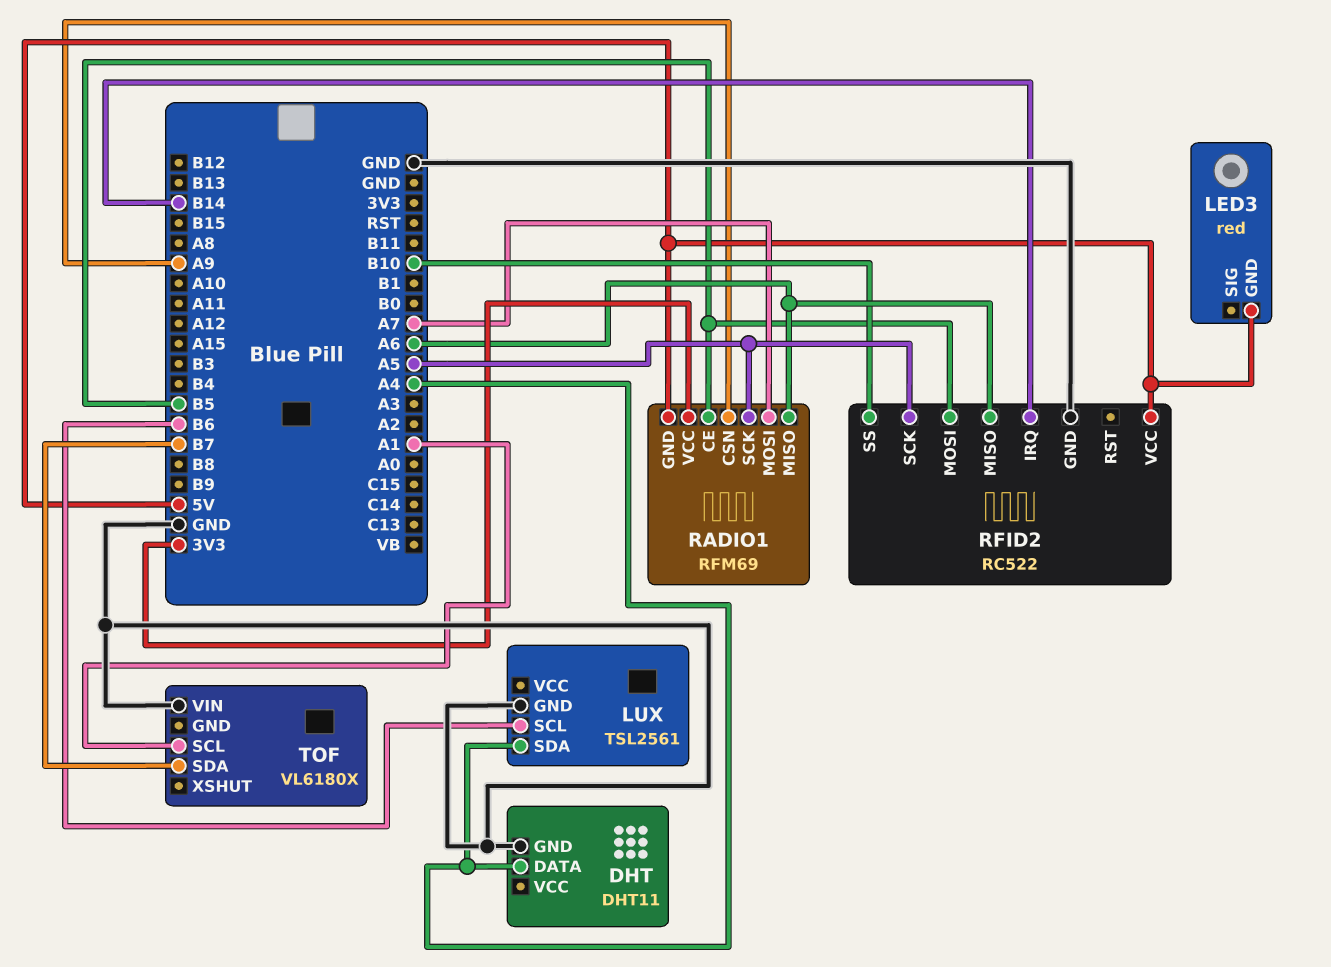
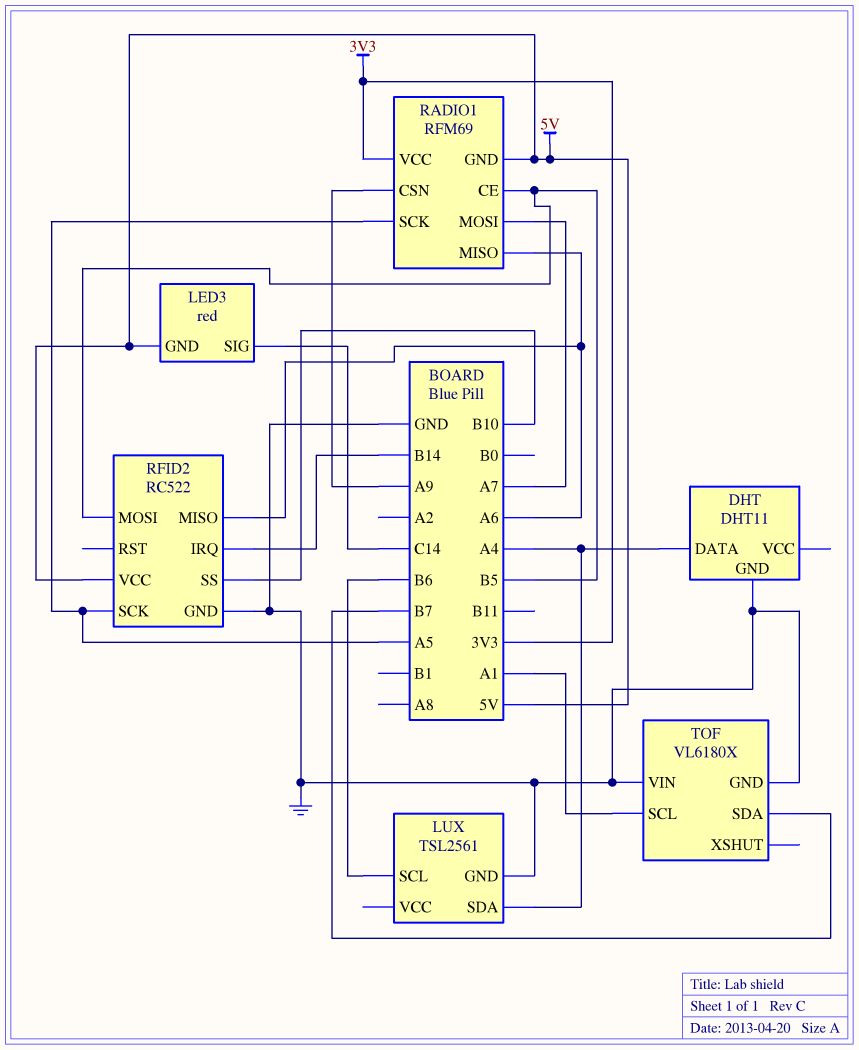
LED3 pin SIG: none -> C14
TOF pin GND: none -> GND

